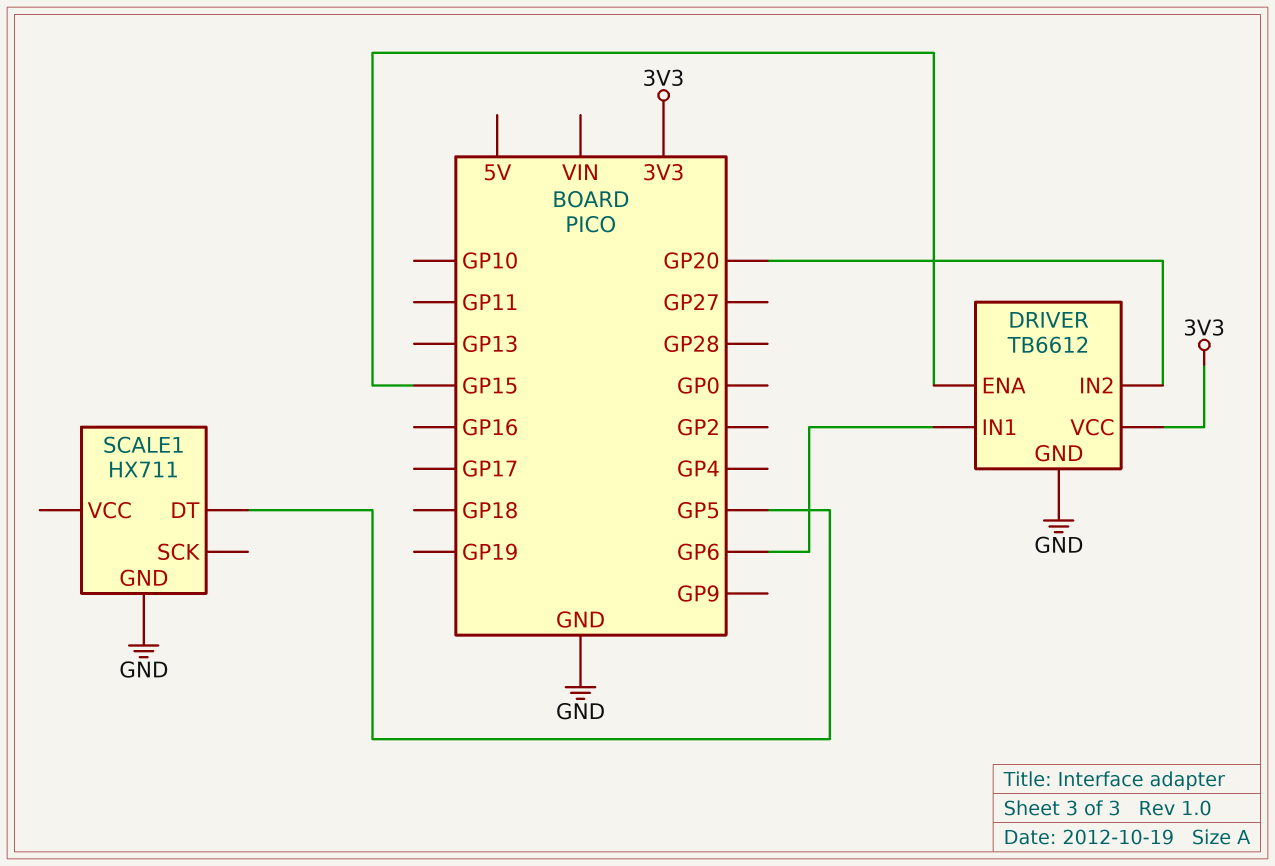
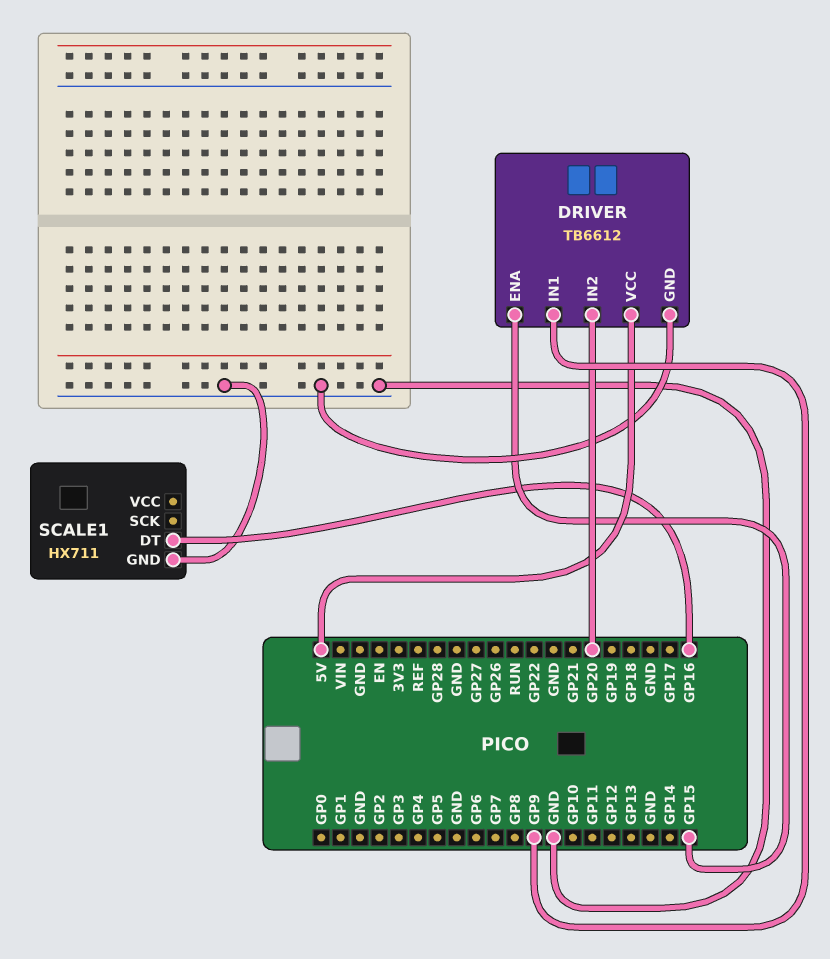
DRIVER pin IN1: GP6 -> GP9
DRIVER pin VCC: 3V3 -> 5V
SCALE1 pin DT: GP5 -> GP16

